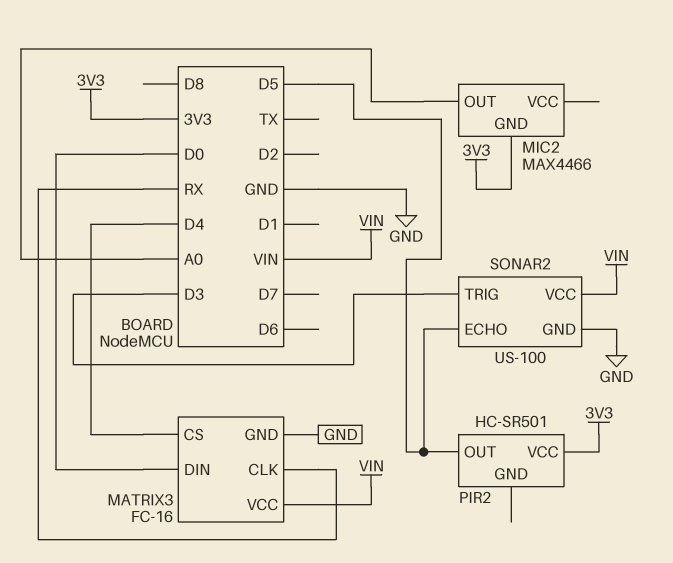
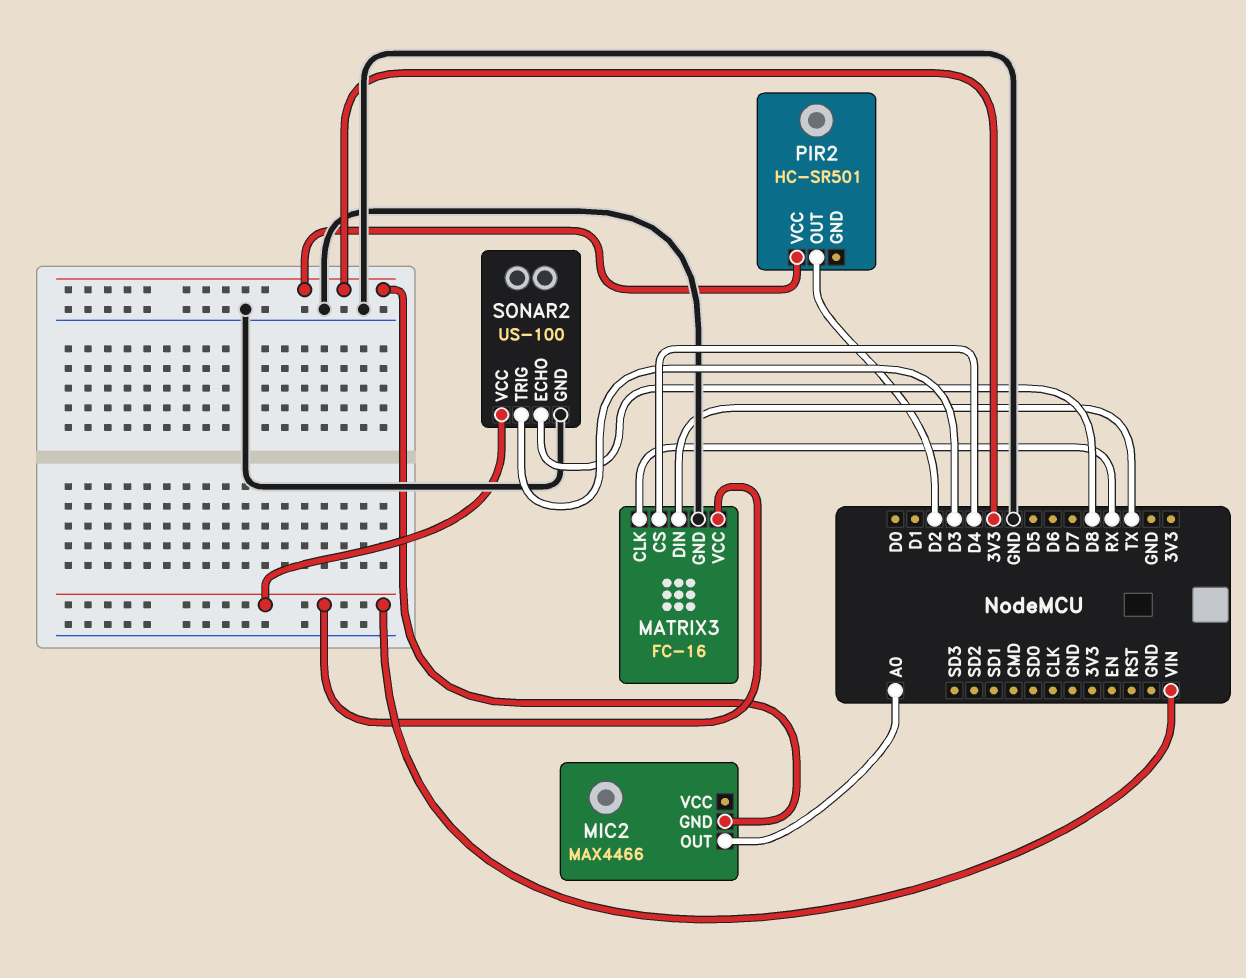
MATRIX3 pin DIN: D0 -> TX
PIR2 pin OUT: D5 -> D2
SONAR2 pin ECHO: D5 -> D8

